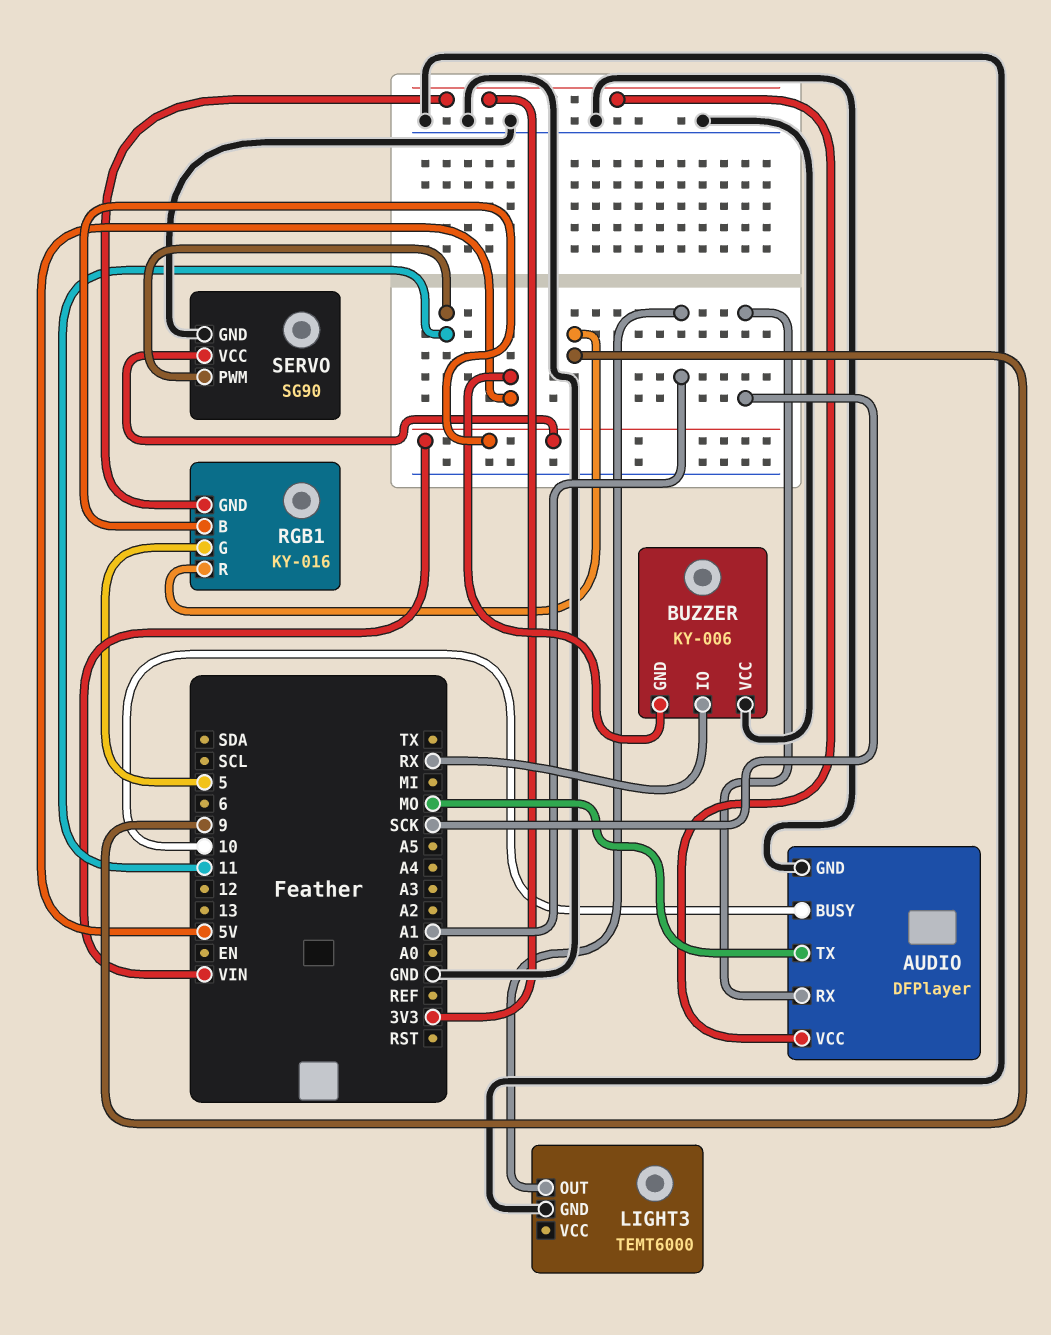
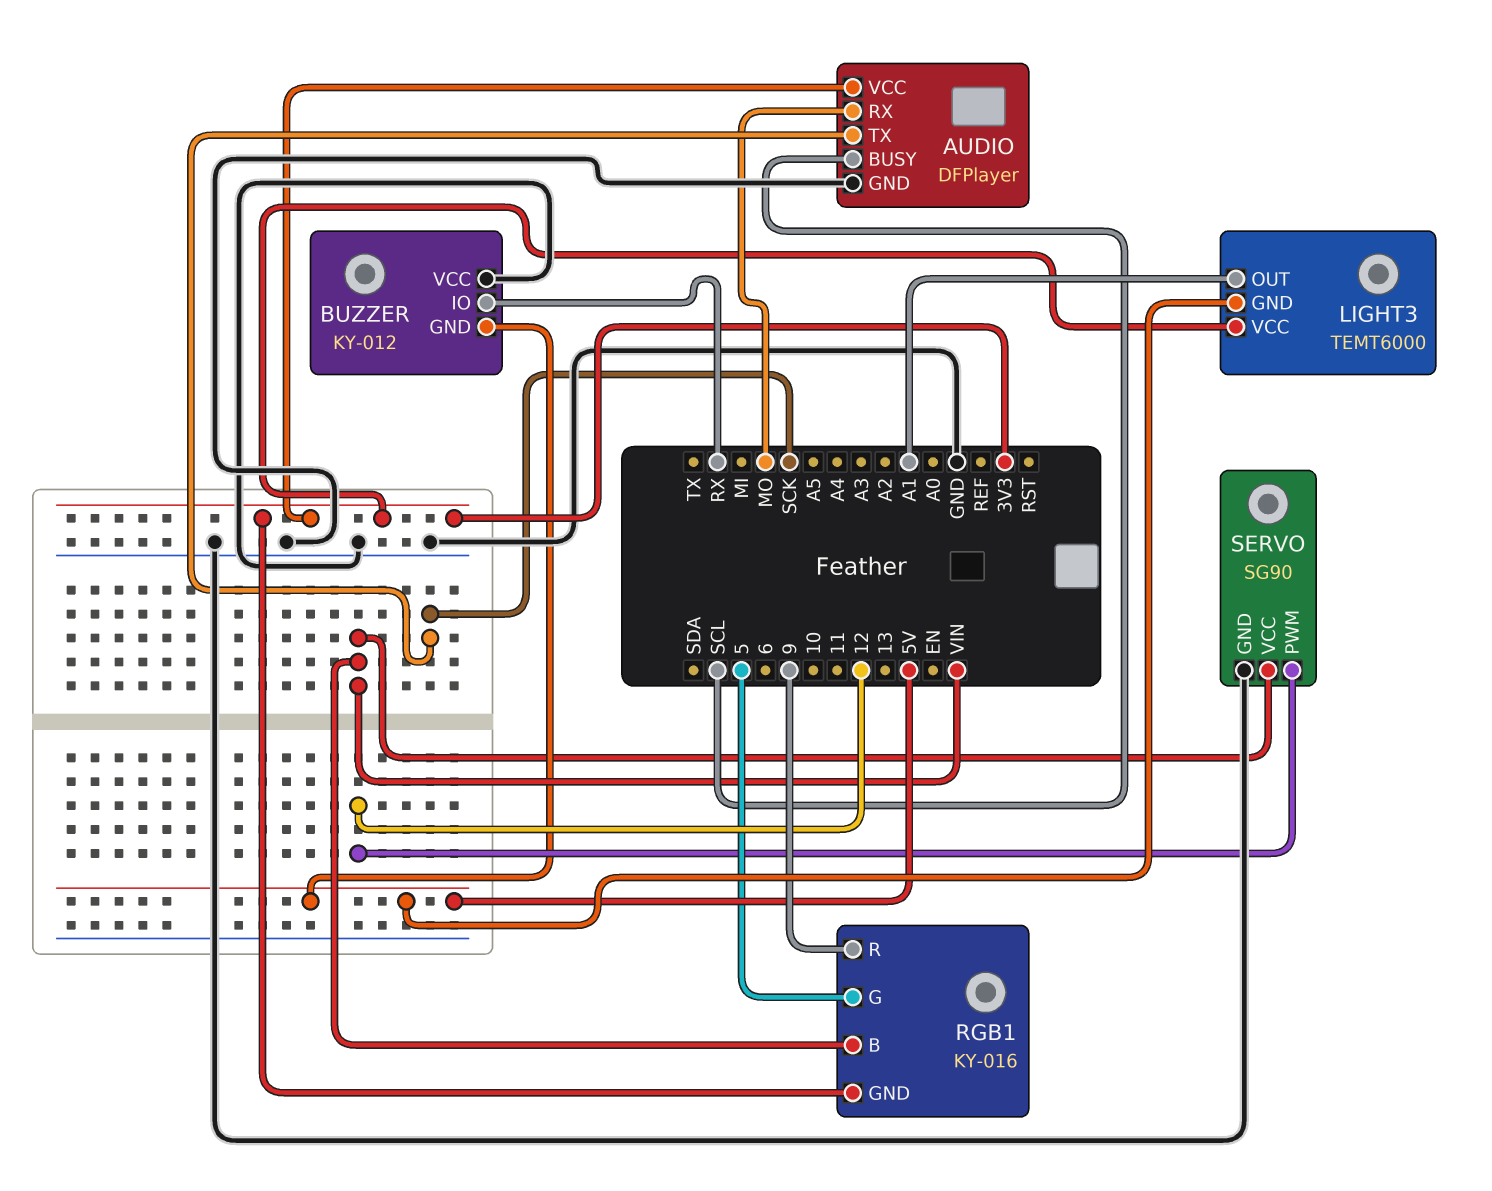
AUDIO pin BUSY: 10 -> SCL
AUDIO pin RX: SCK -> MO
AUDIO pin TX: MO -> SCK
BUZZER: KY-006 -> KY-012
LIGHT3 pin GND: GND -> 5V
LIGHT3 pin VCC: none -> 3V3
SERVO pin PWM: 11 -> 12

